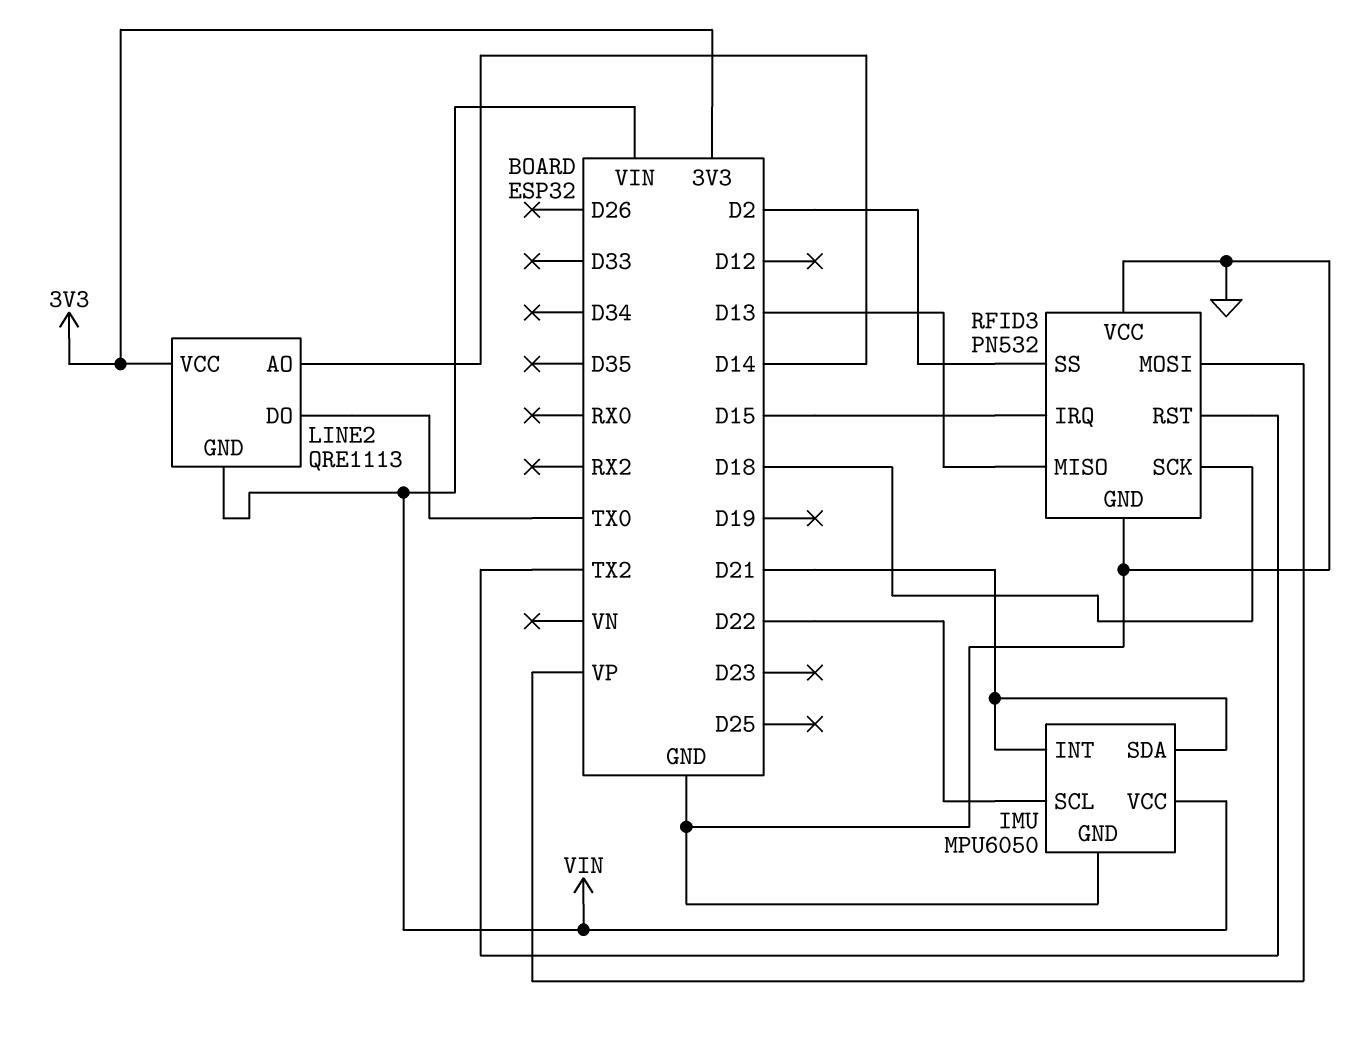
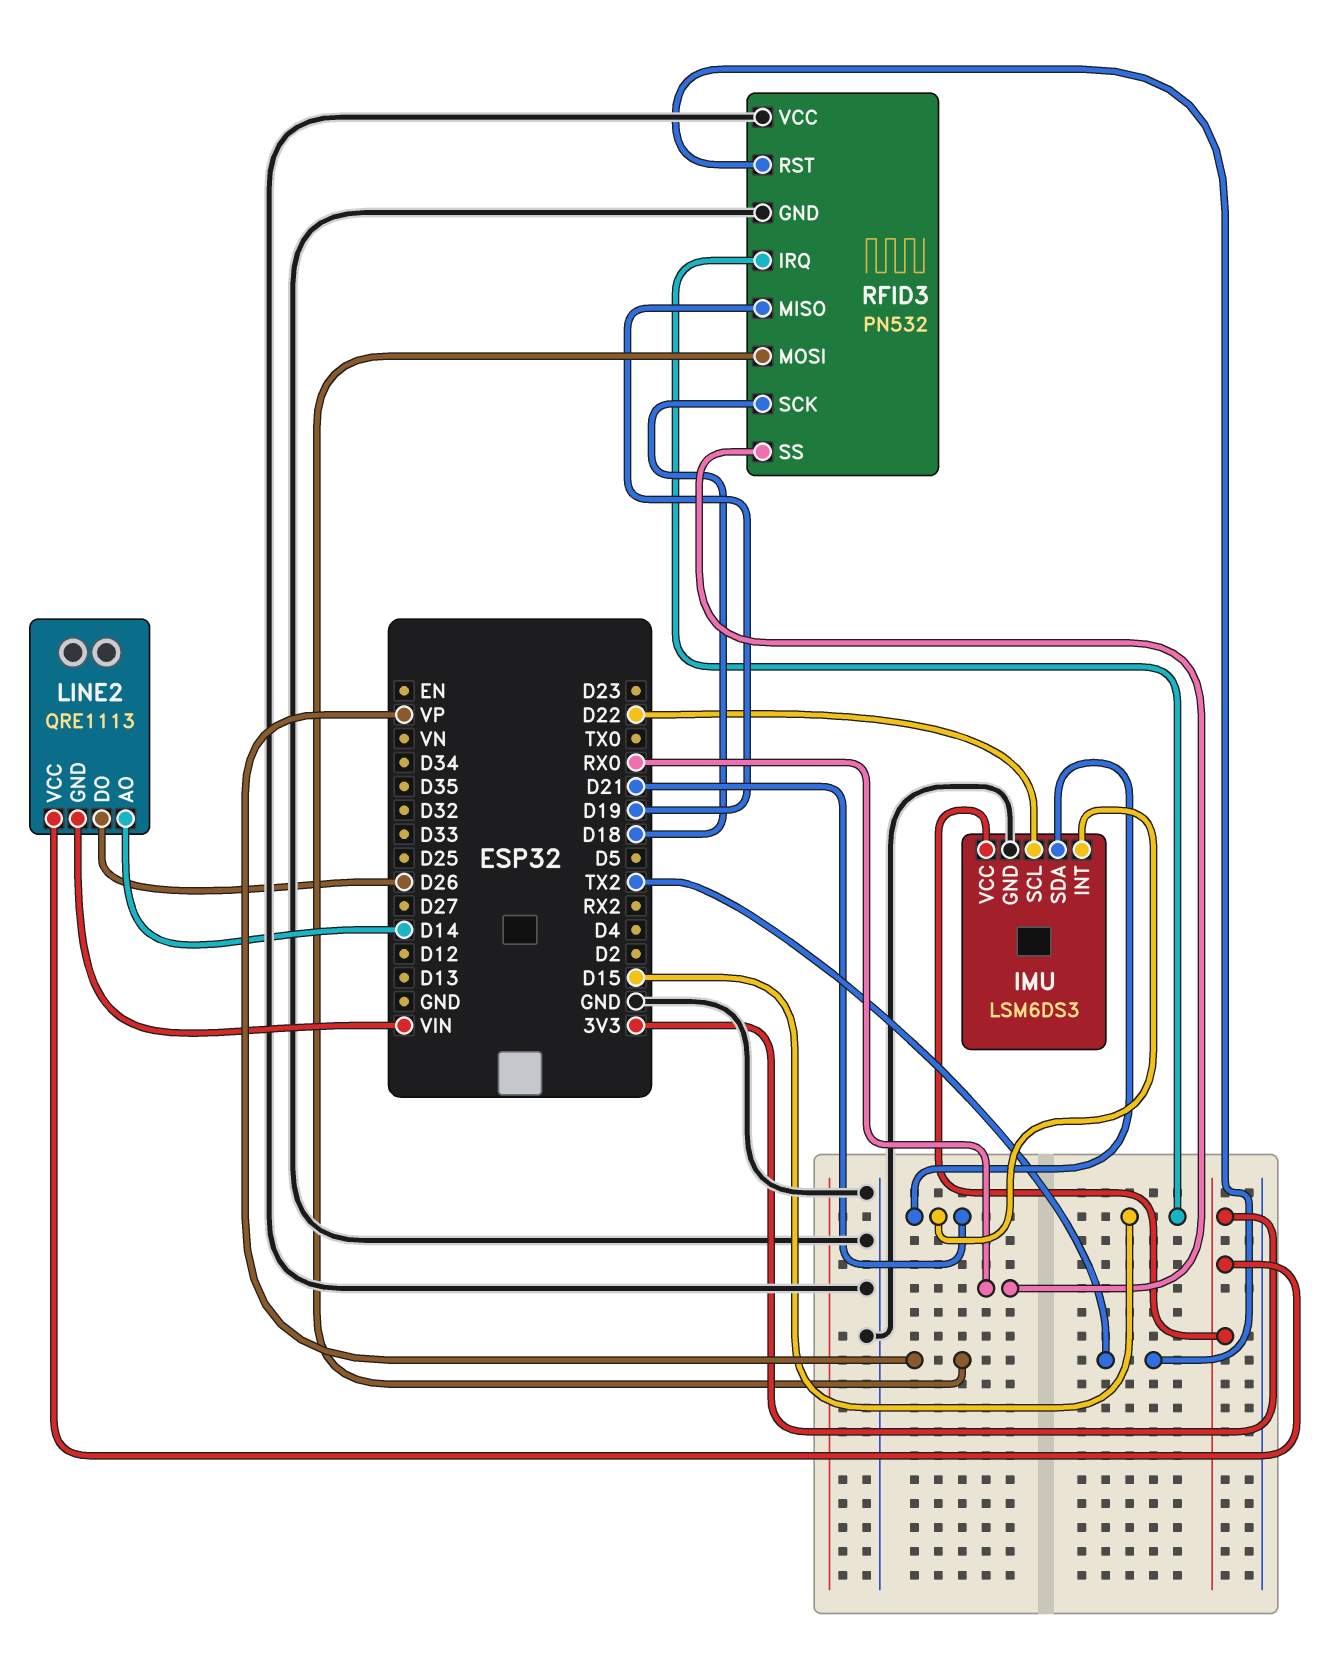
IMU: MPU6050 -> LSM6DS3
IMU pin VCC: VIN -> 3V3
LINE2 pin DO: TX0 -> D26
RFID3 pin MISO: D13 -> D19
RFID3 pin SS: D2 -> RX0

